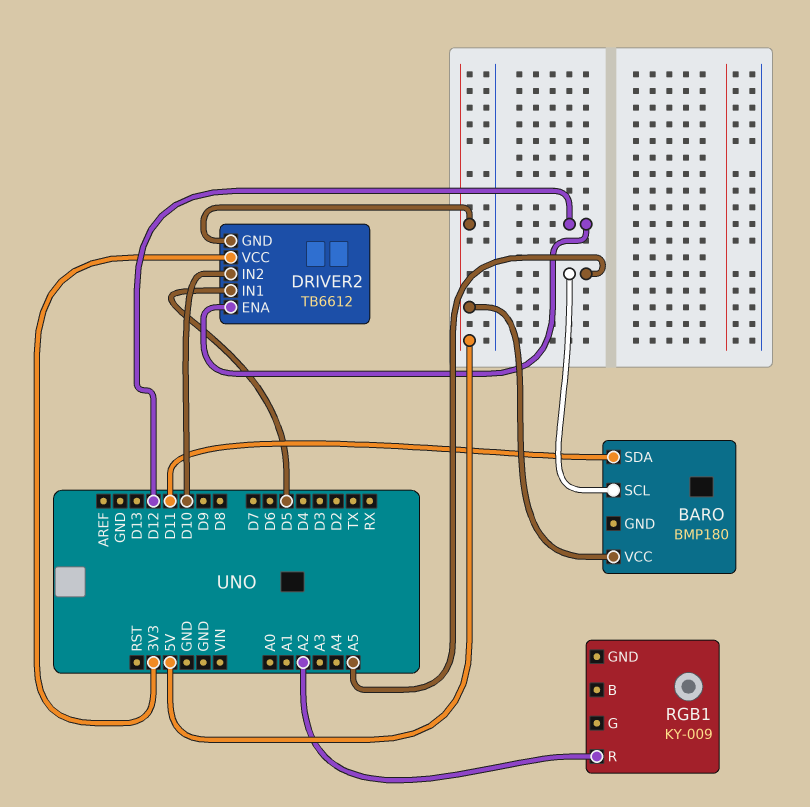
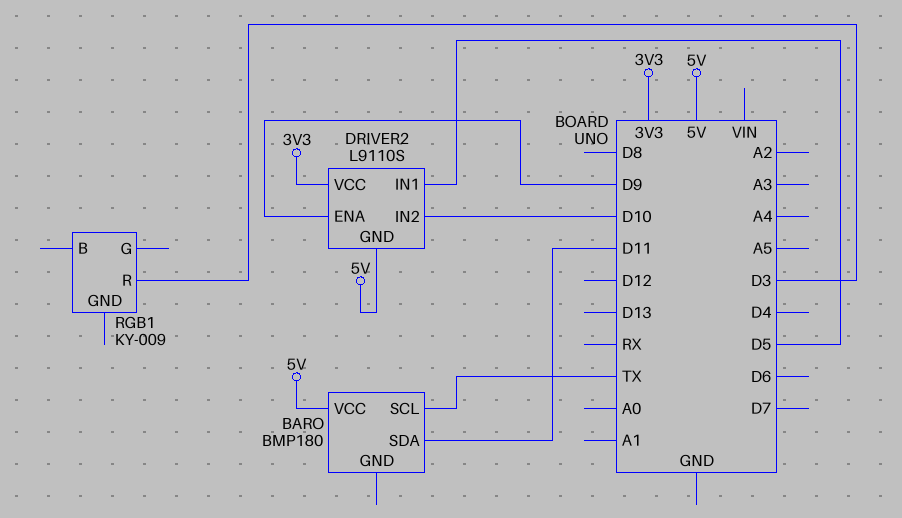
BARO pin SCL: A5 -> TX
DRIVER2: TB6612 -> L9110S
DRIVER2 pin ENA: D12 -> D9
RGB1 pin R: A2 -> D3

